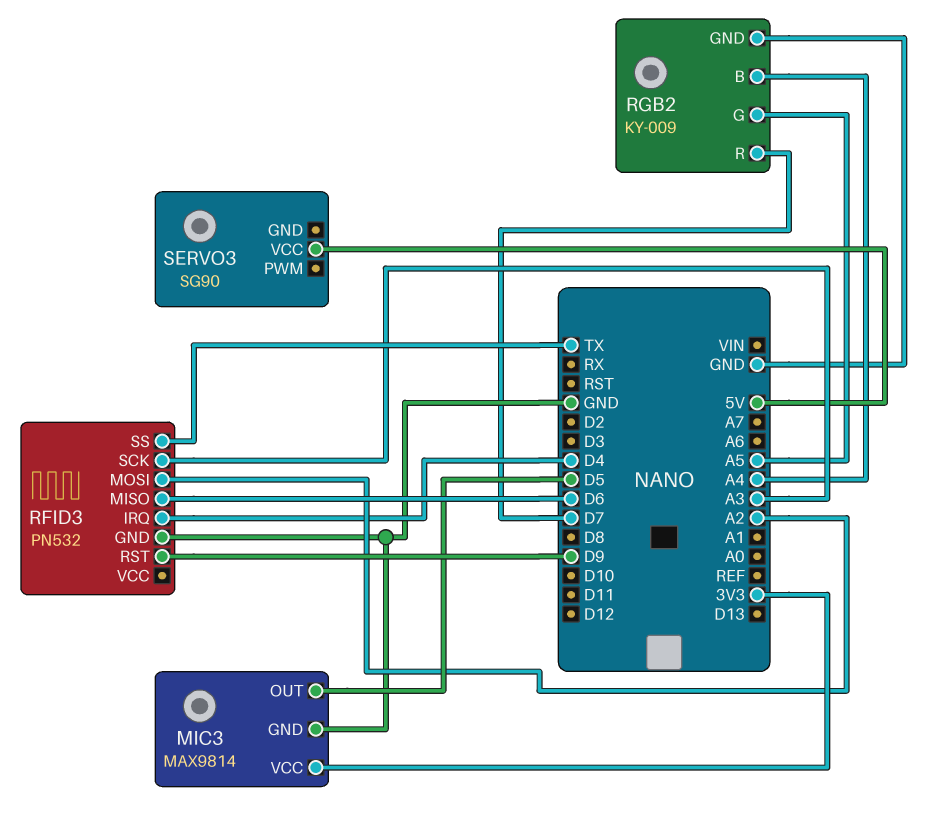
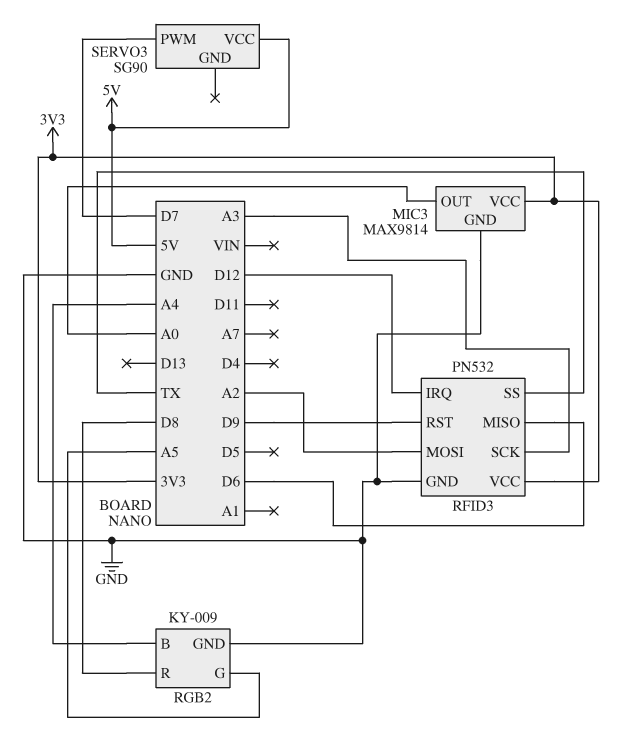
MIC3 pin OUT: D5 -> A0
RFID3 pin IRQ: D4 -> D12
RFID3 pin VCC: none -> 3V3
RGB2 pin R: D7 -> D8
SERVO3 pin PWM: none -> D7

